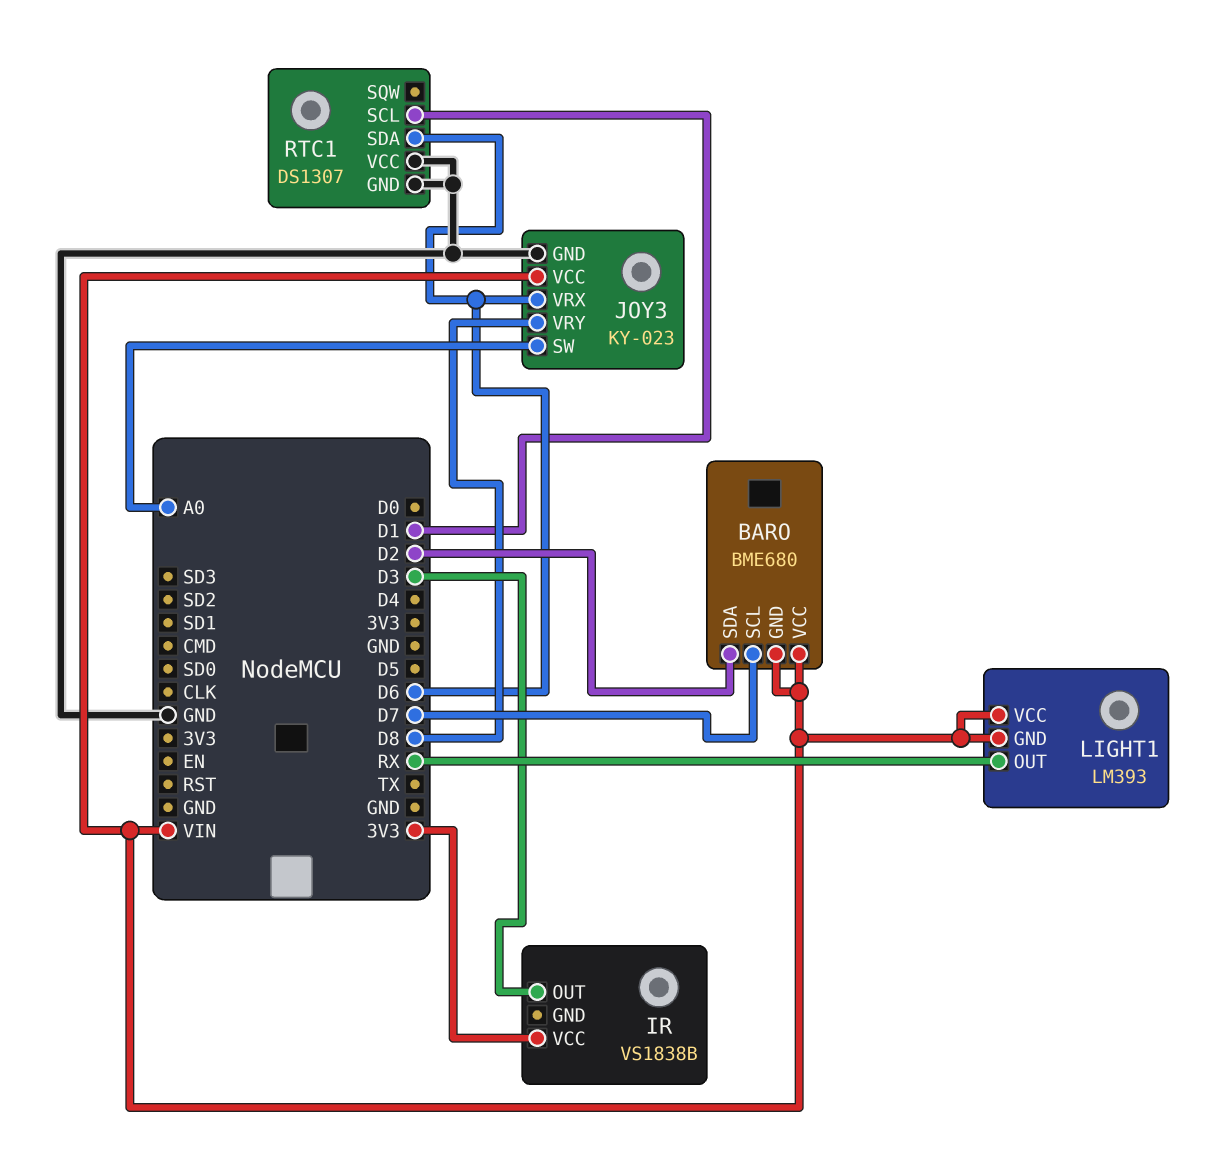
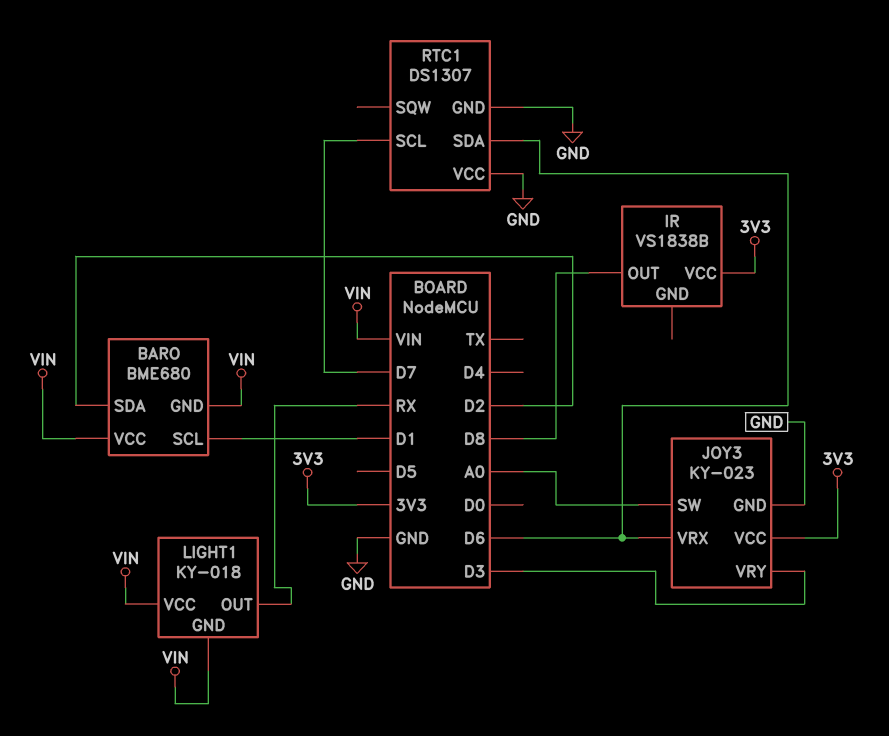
BARO pin SCL: D7 -> D1
IR pin OUT: D3 -> D8
JOY3 pin VCC: VIN -> 3V3
JOY3 pin VRY: D8 -> D3
LIGHT1: LM393 -> KY-018
RTC1 pin SCL: D1 -> D7

